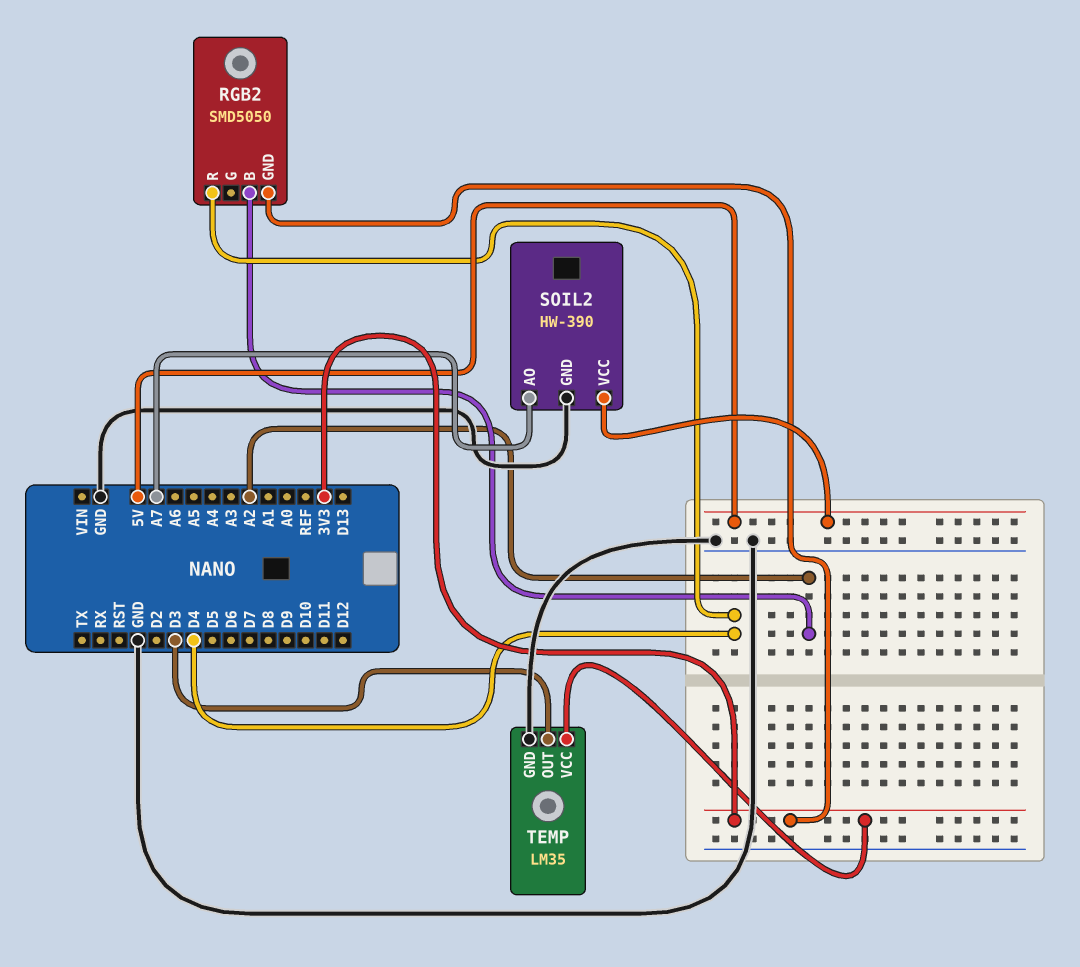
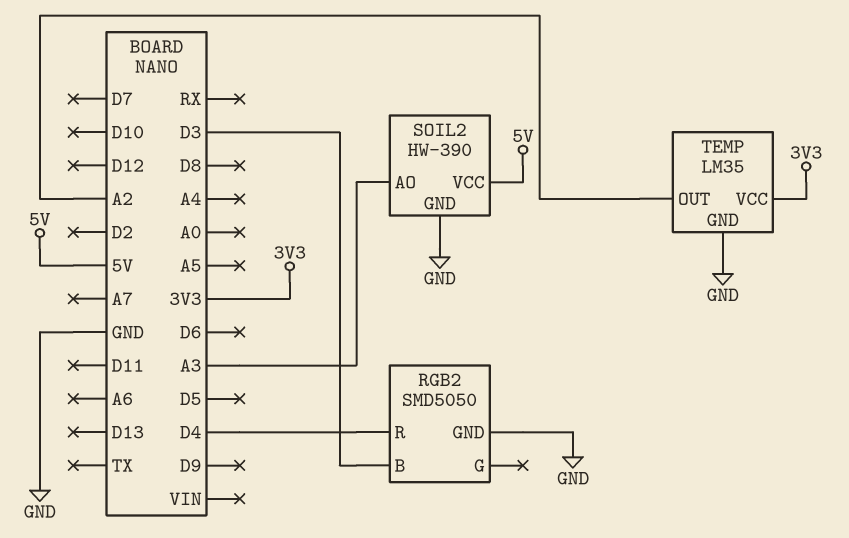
RGB2 pin B: A2 -> D3
RGB2 pin GND: 3V3 -> GND
SOIL2 pin AO: A7 -> A3
TEMP pin OUT: D3 -> A2

